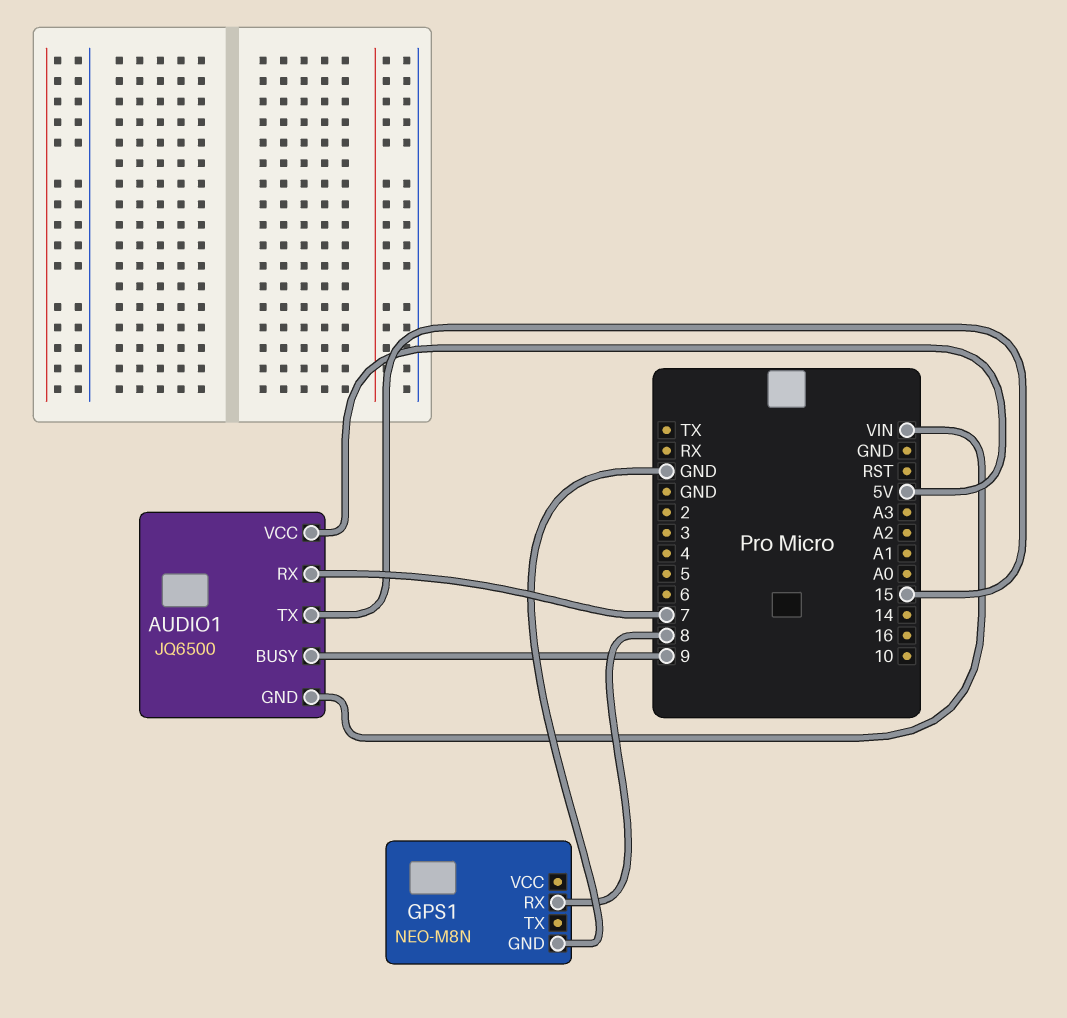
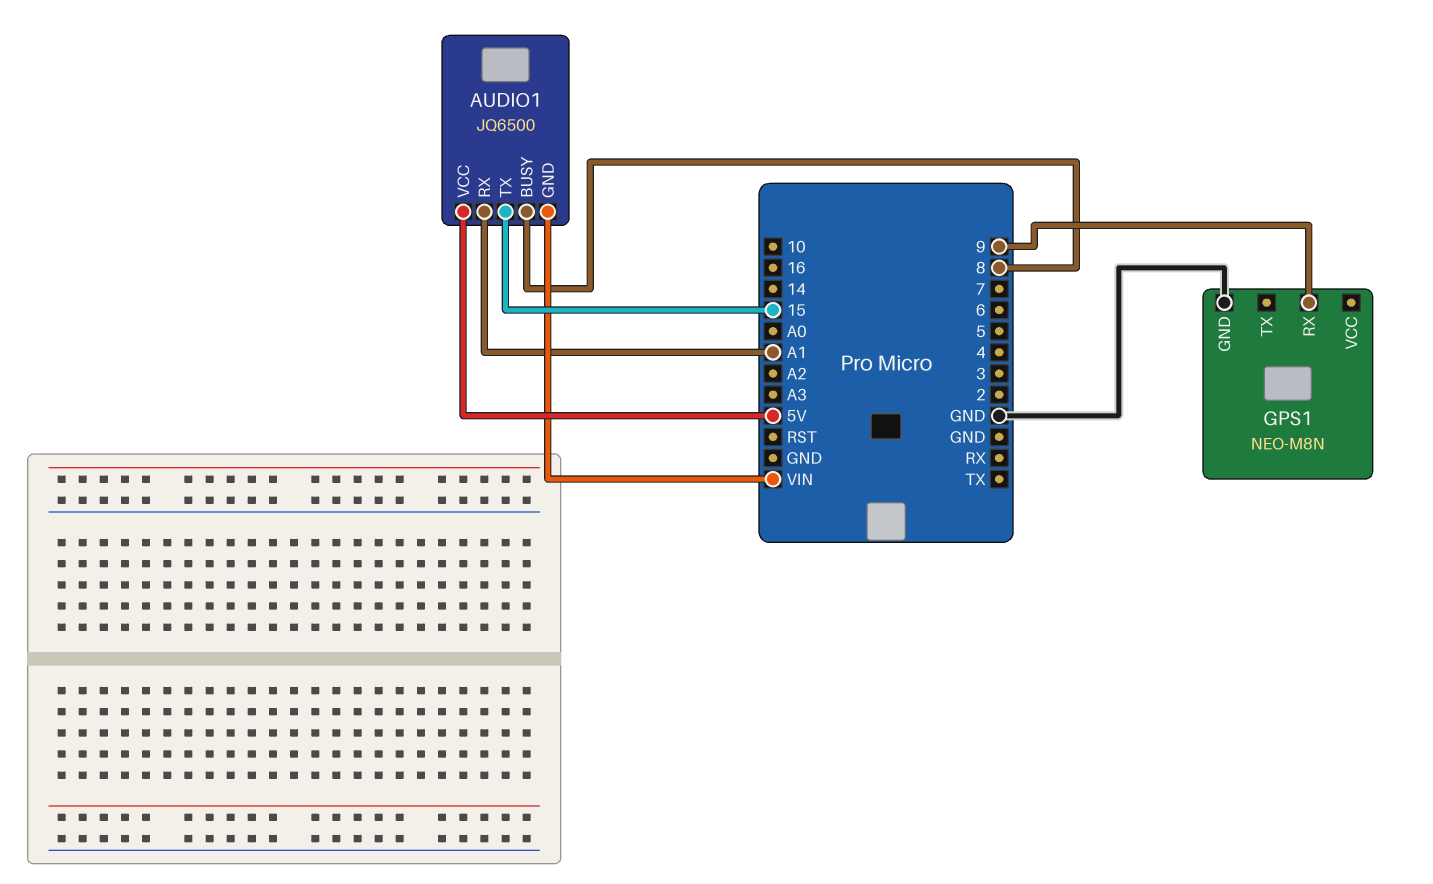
AUDIO1 pin BUSY: 9 -> 8
AUDIO1 pin RX: 7 -> A1
GPS1 pin RX: 8 -> 9

